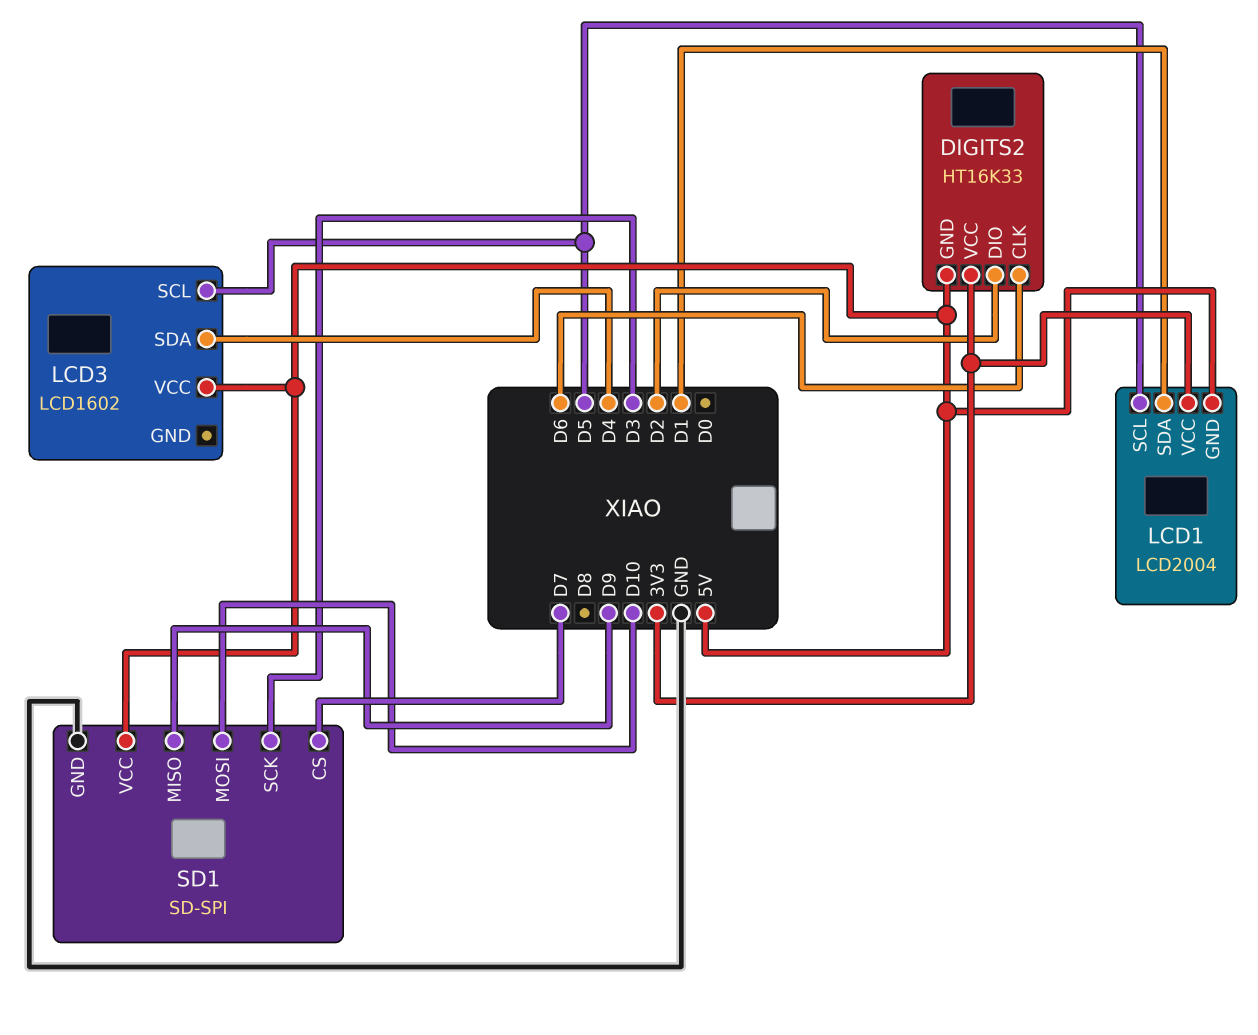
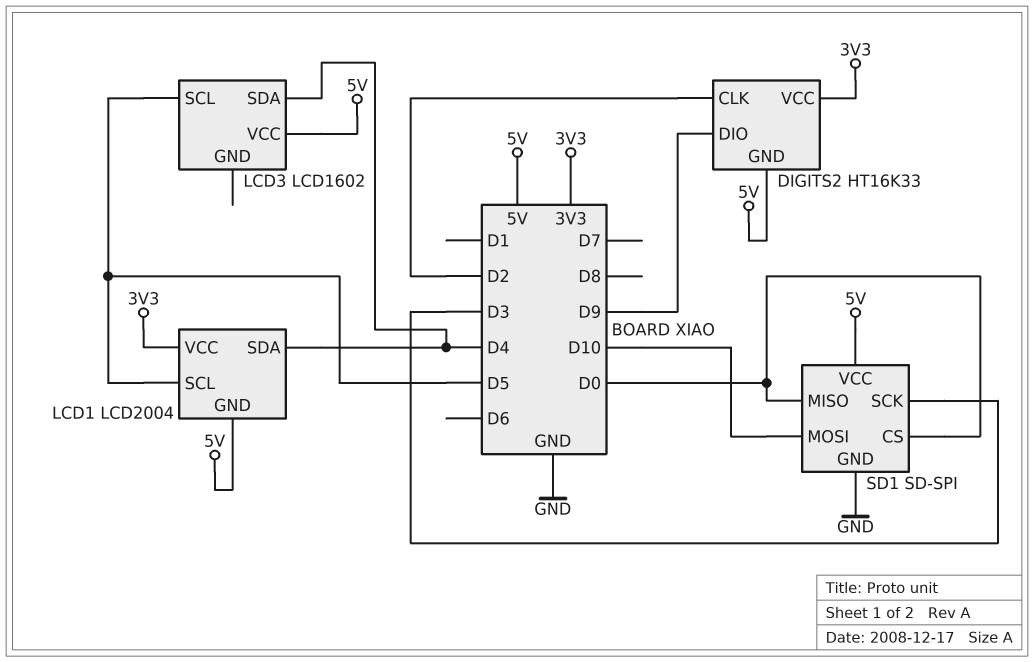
DIGITS2 pin CLK: D6 -> D2
DIGITS2 pin DIO: D2 -> D9
LCD1 pin SDA: D1 -> D4
SD1 pin CS: D7 -> D0
SD1 pin MISO: D9 -> D0

